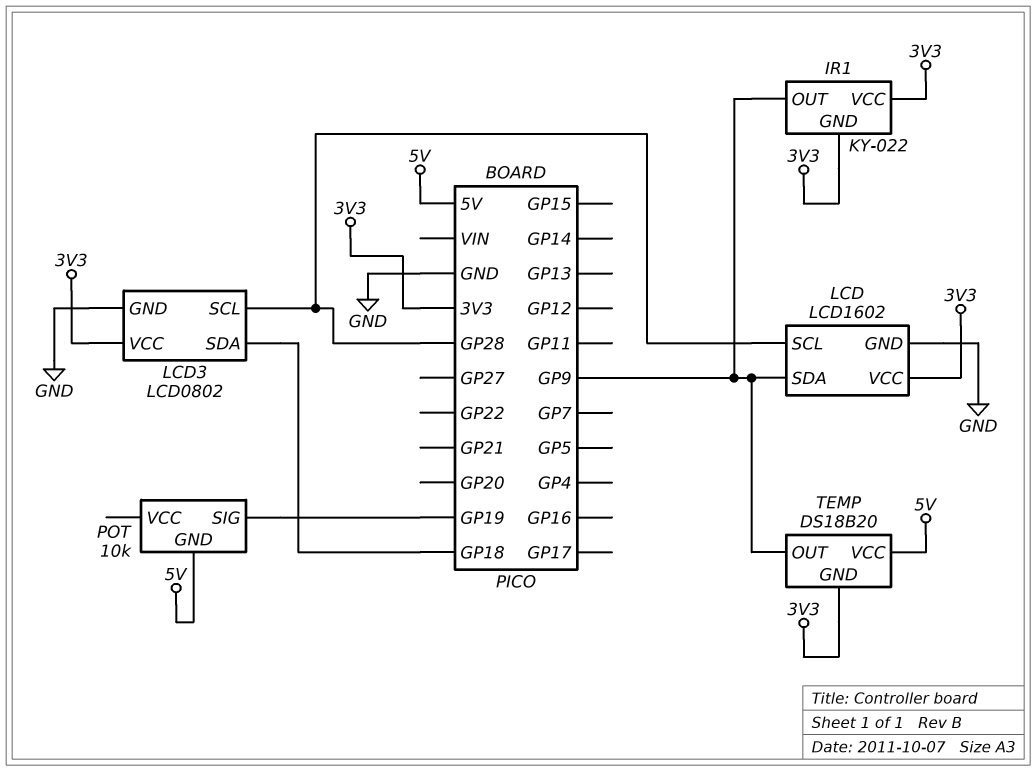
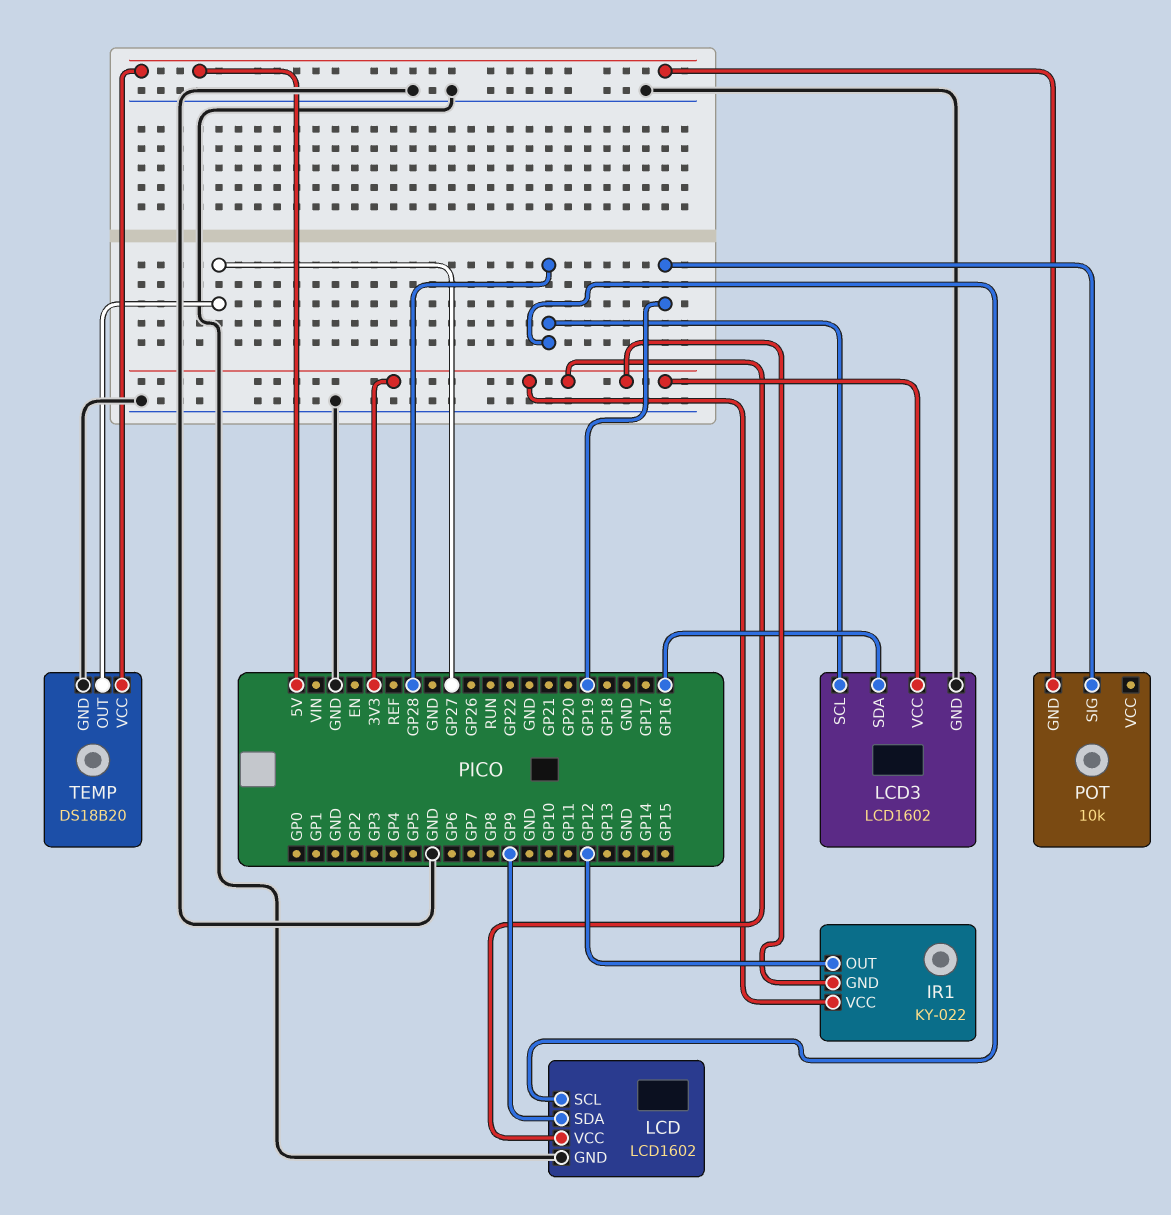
IR1 pin OUT: GP9 -> GP12
LCD3: LCD0802 -> LCD1602
LCD3 pin SDA: GP18 -> GP16
TEMP pin GND: 3V3 -> GND
TEMP pin OUT: GP9 -> GP27

